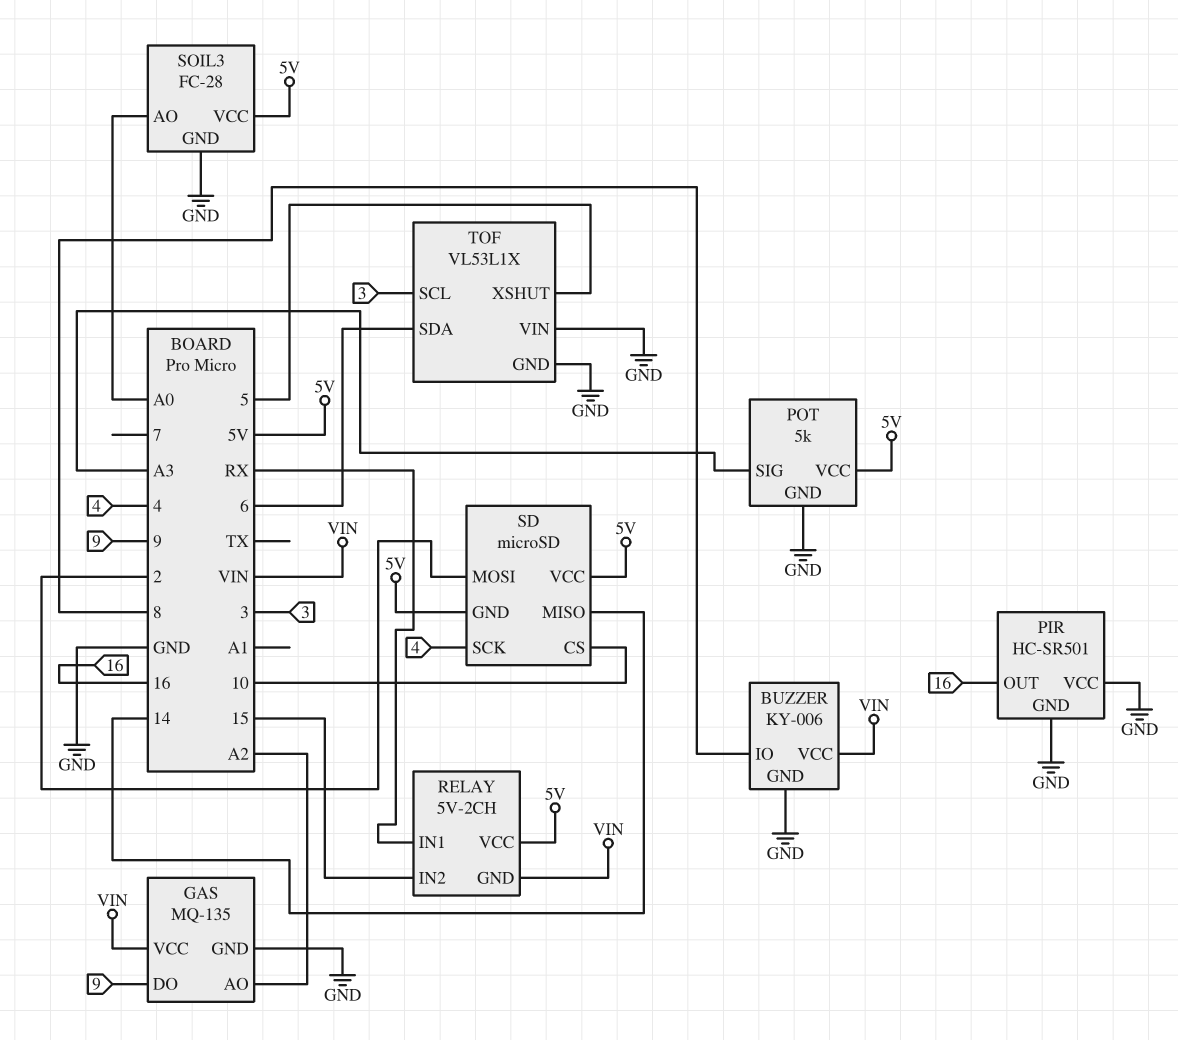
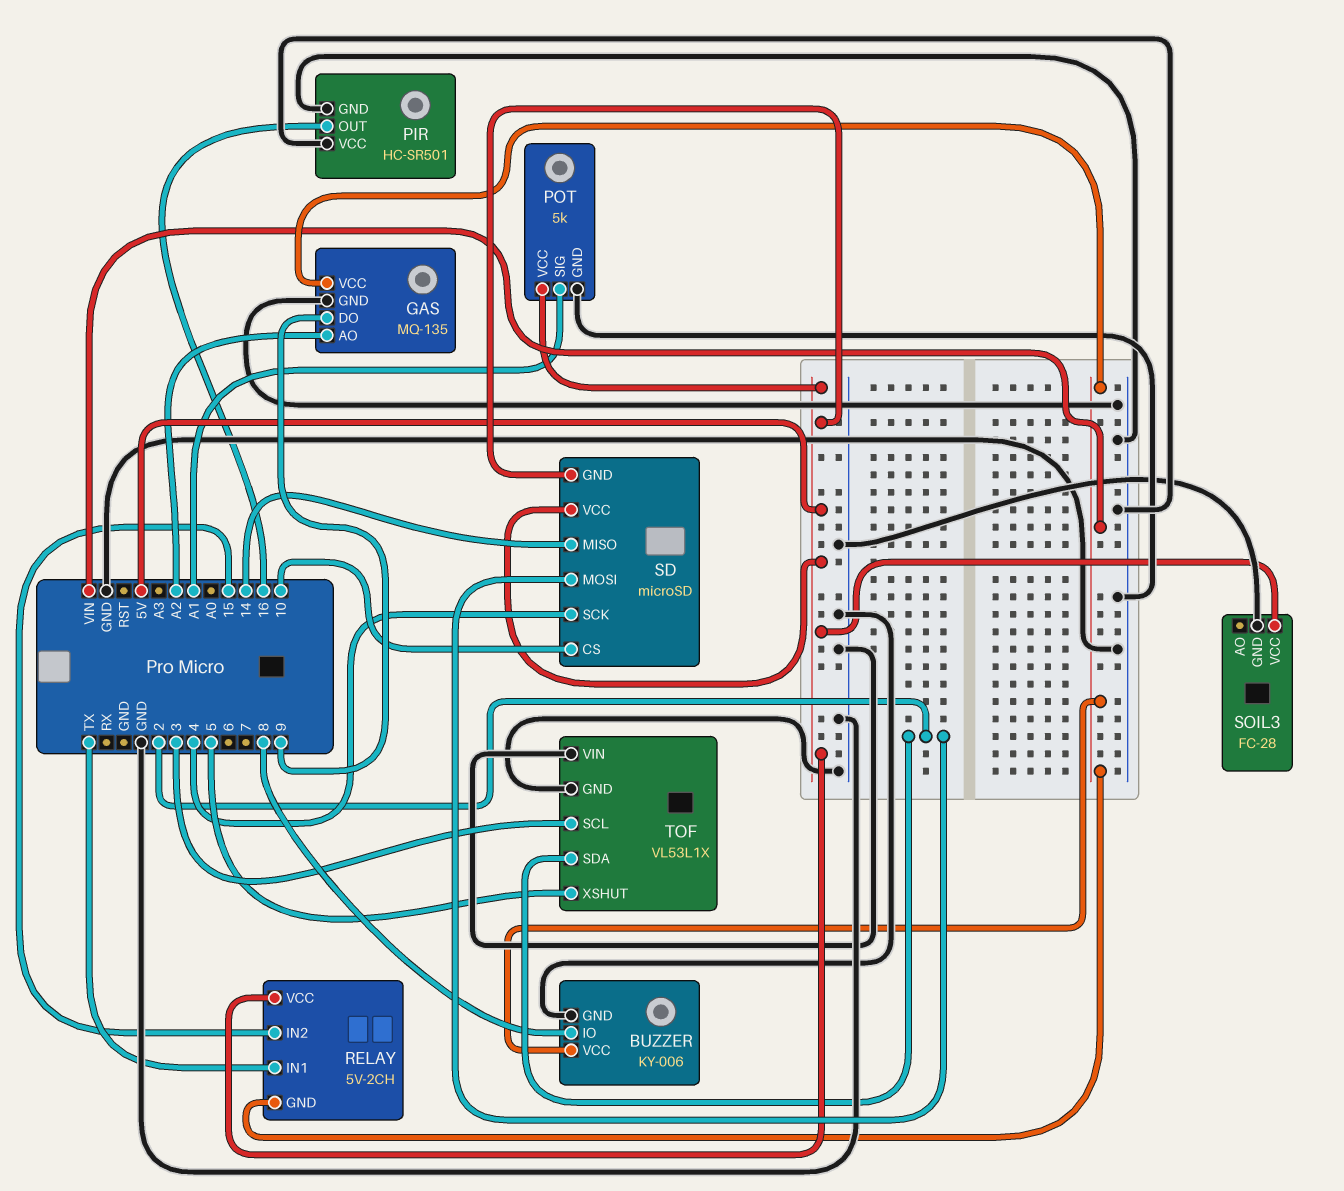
POT pin SIG: A3 -> A1
RELAY pin IN1: RX -> TX
SOIL3 pin AO: A0 -> none
TOF pin SDA: 6 -> 2

